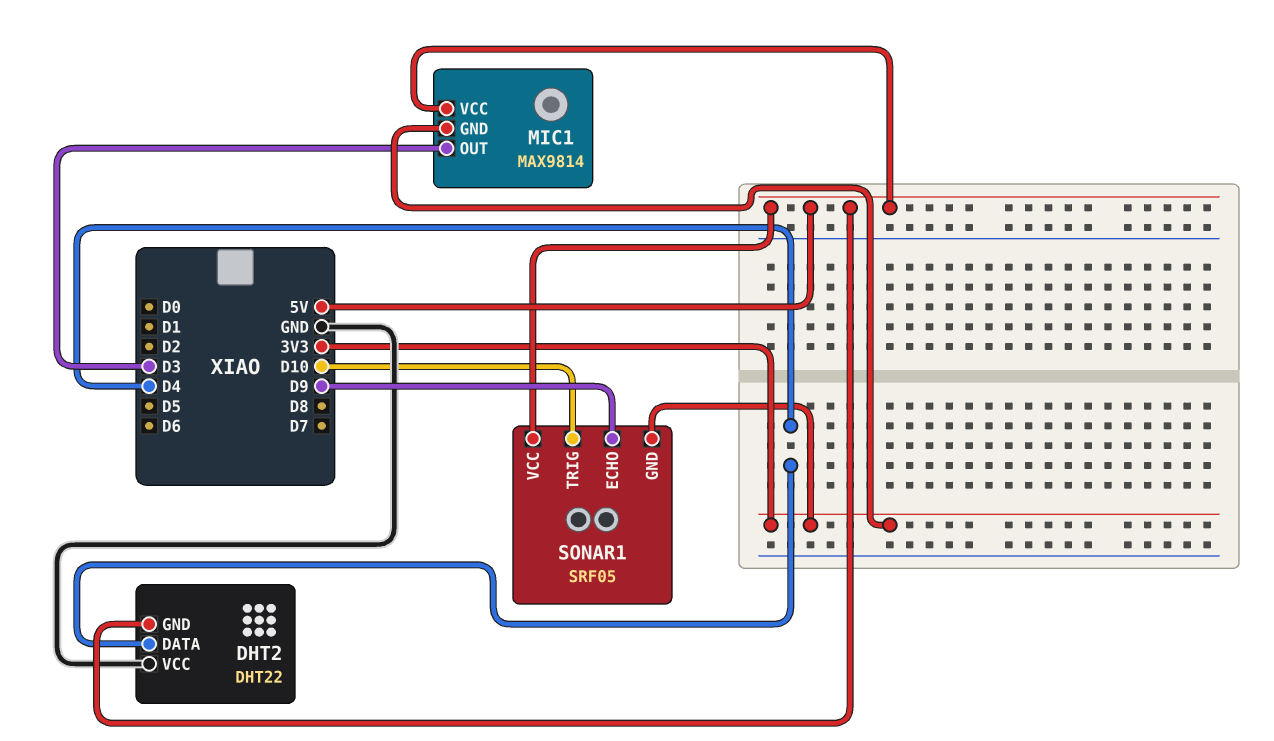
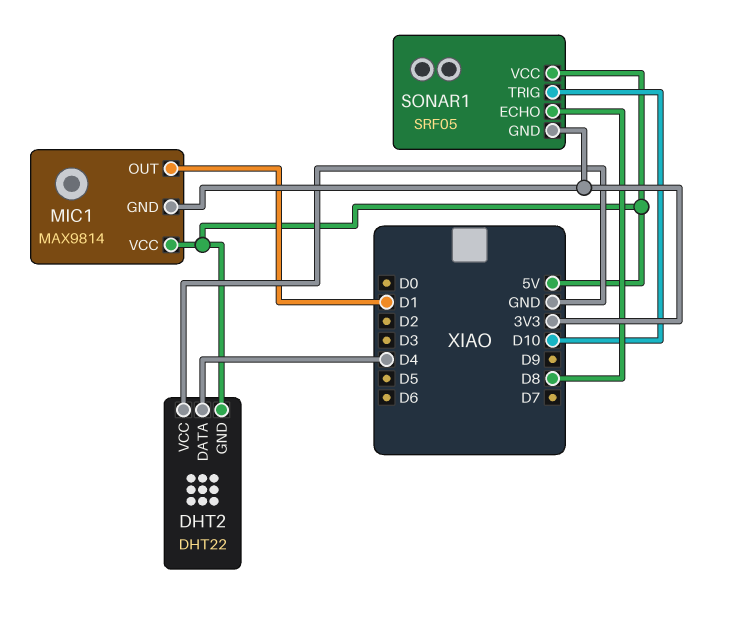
MIC1 pin OUT: D3 -> D1
SONAR1 pin ECHO: D9 -> D8

